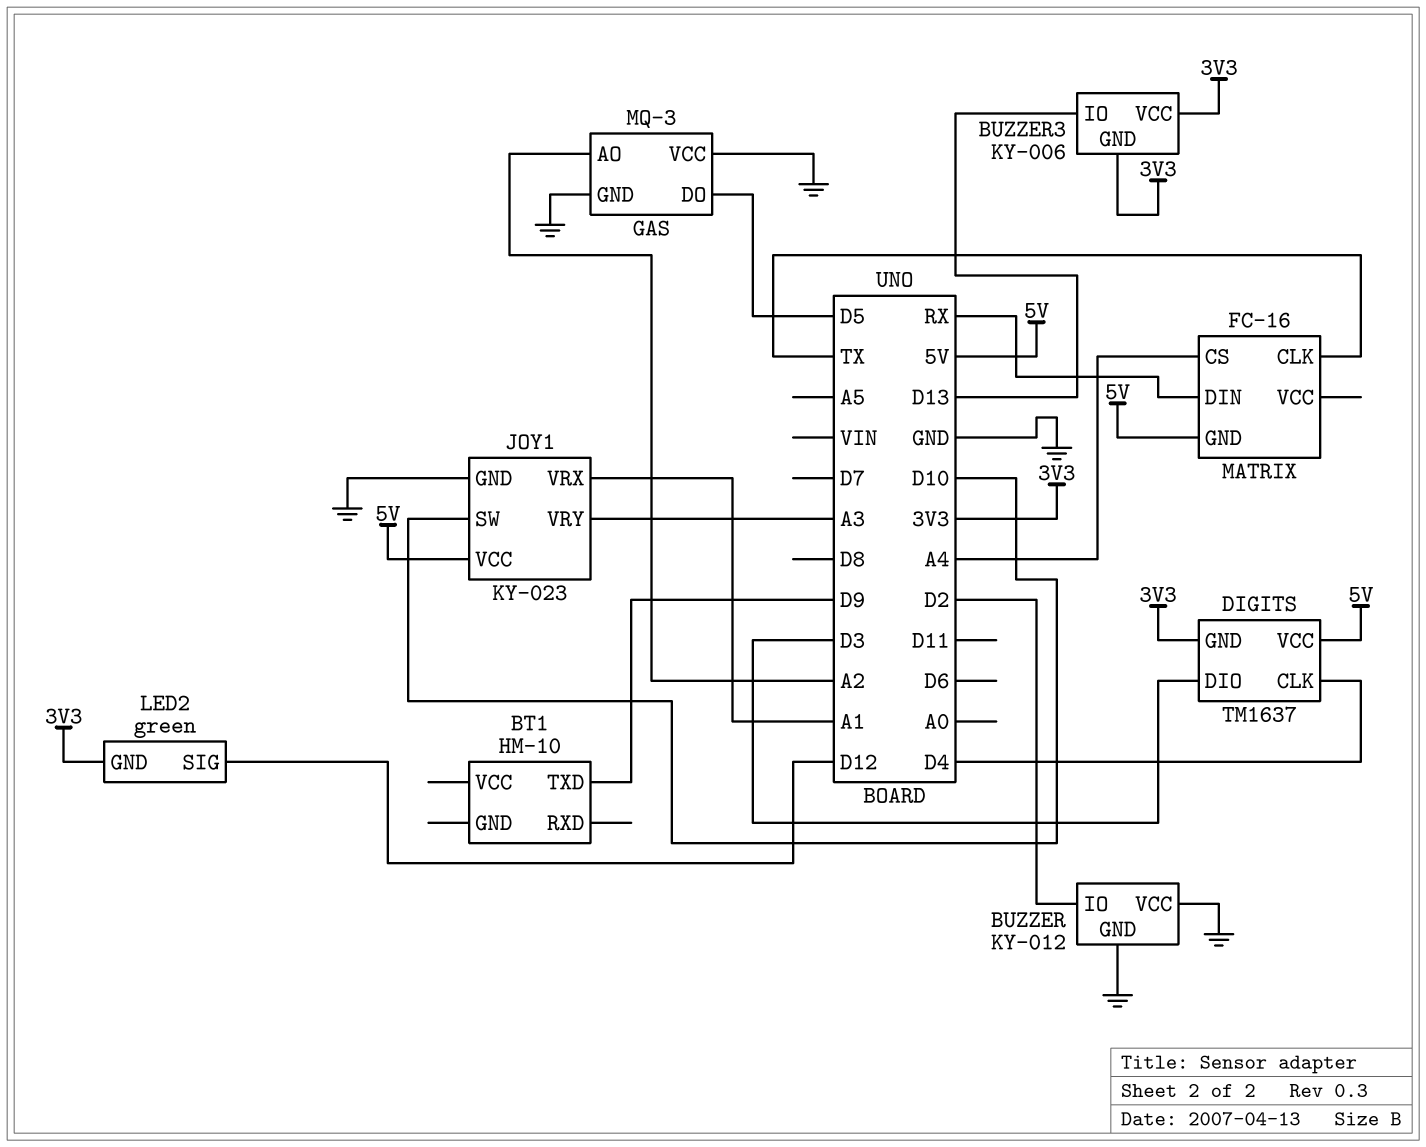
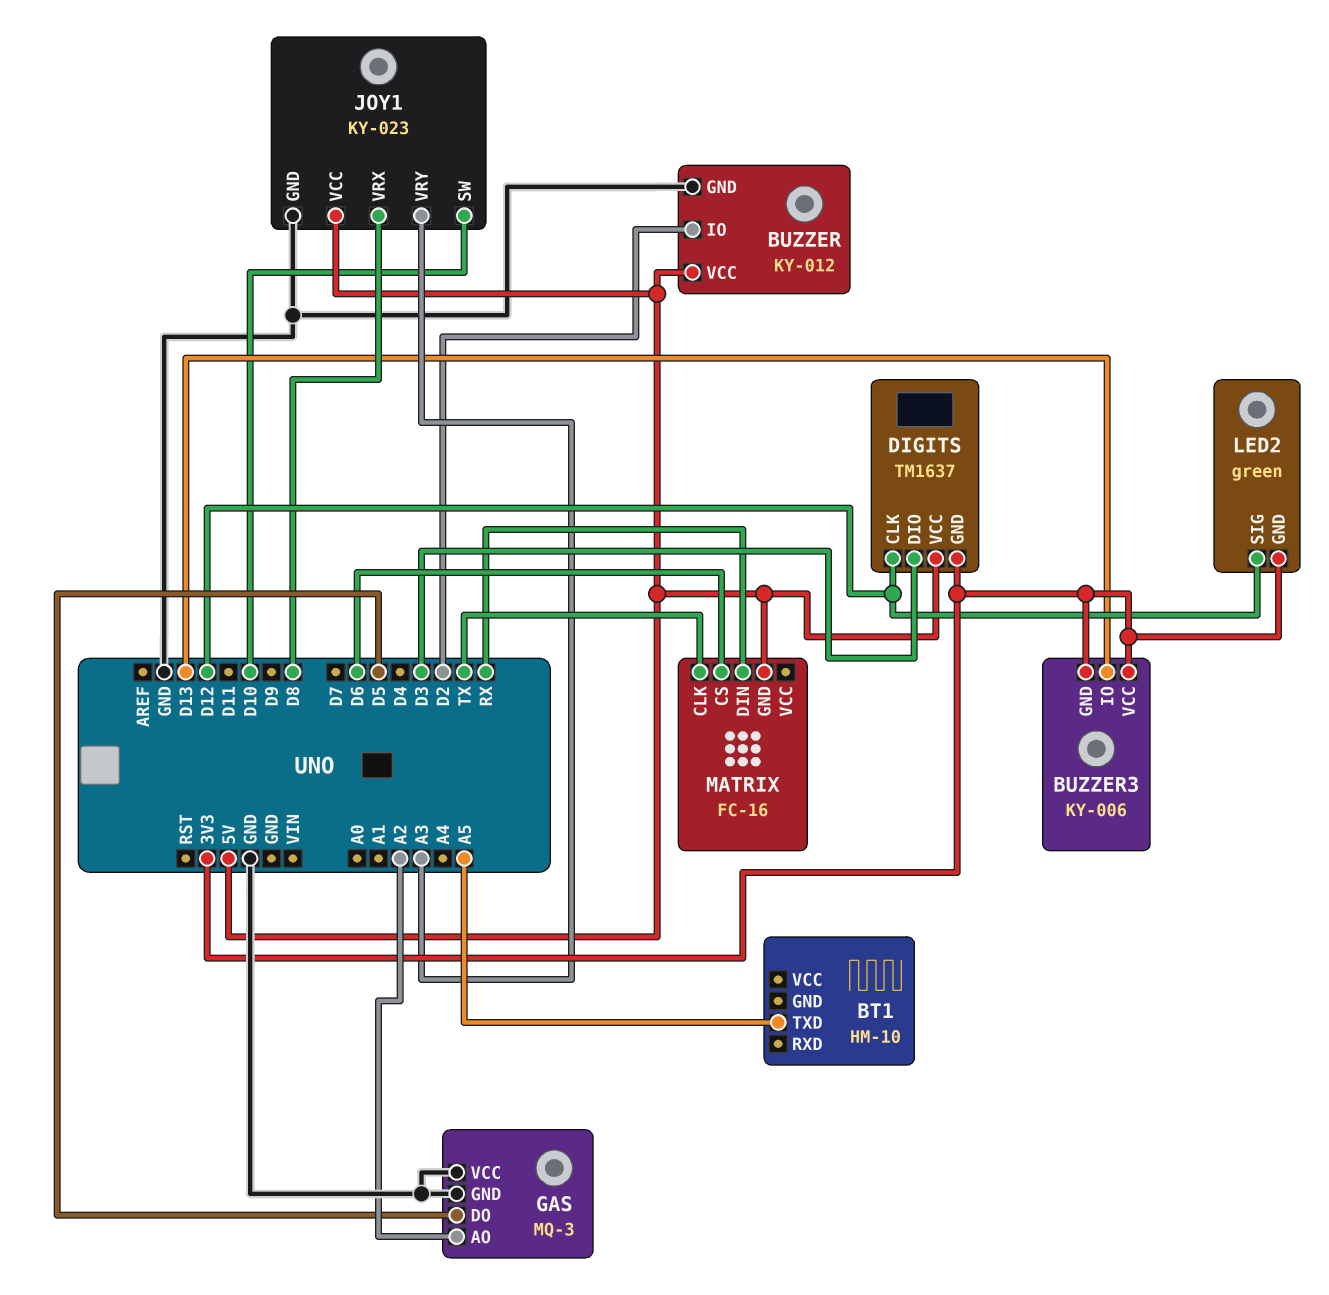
BT1 pin TXD: D9 -> A5
BUZZER pin VCC: GND -> 5V
DIGITS pin CLK: D4 -> D12
JOY1 pin VRX: A1 -> D8
MATRIX pin CS: A4 -> D6

